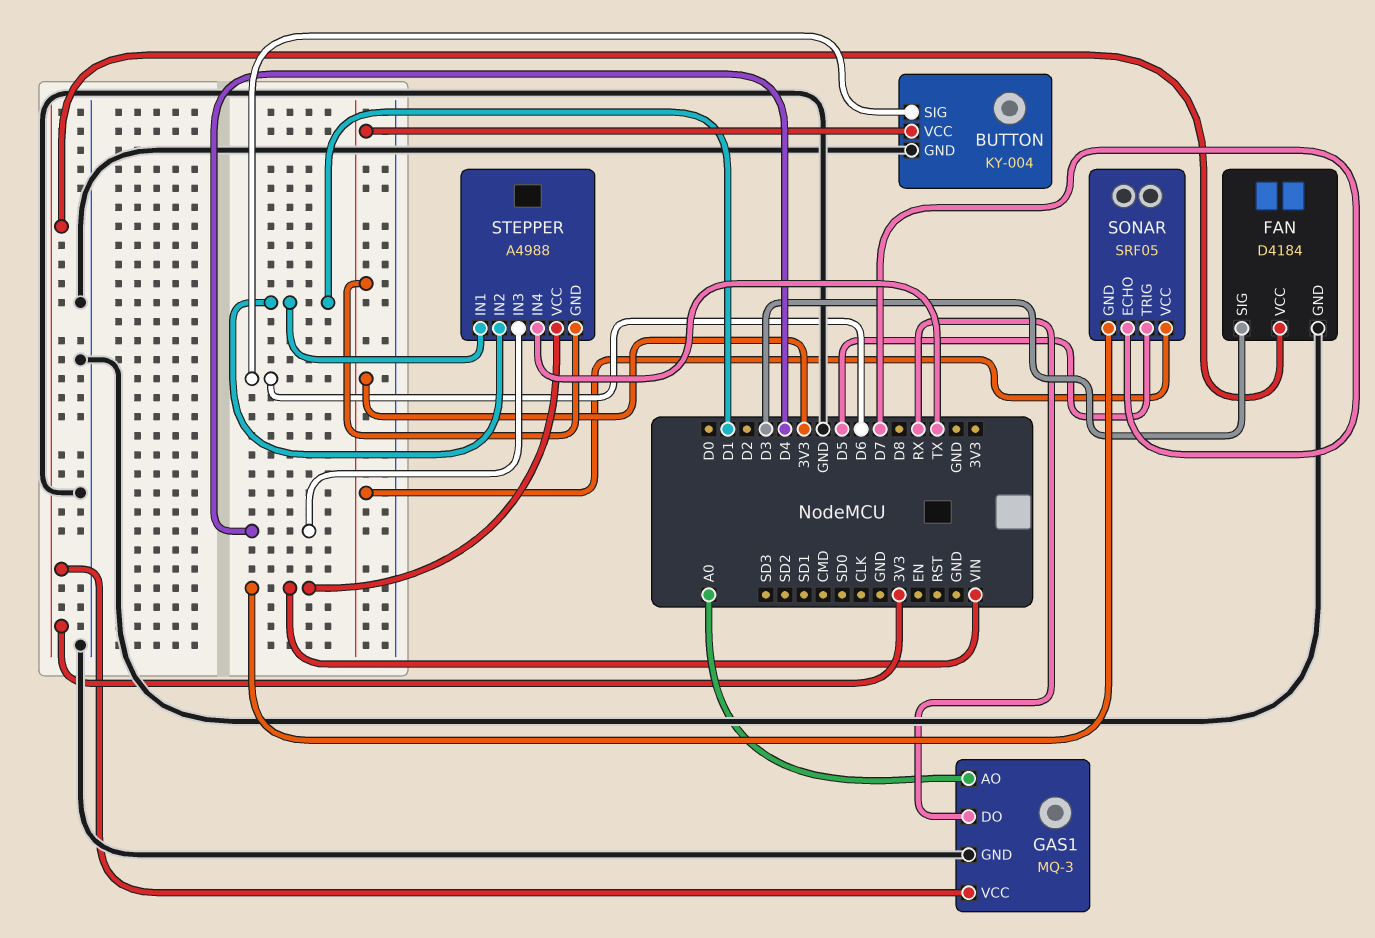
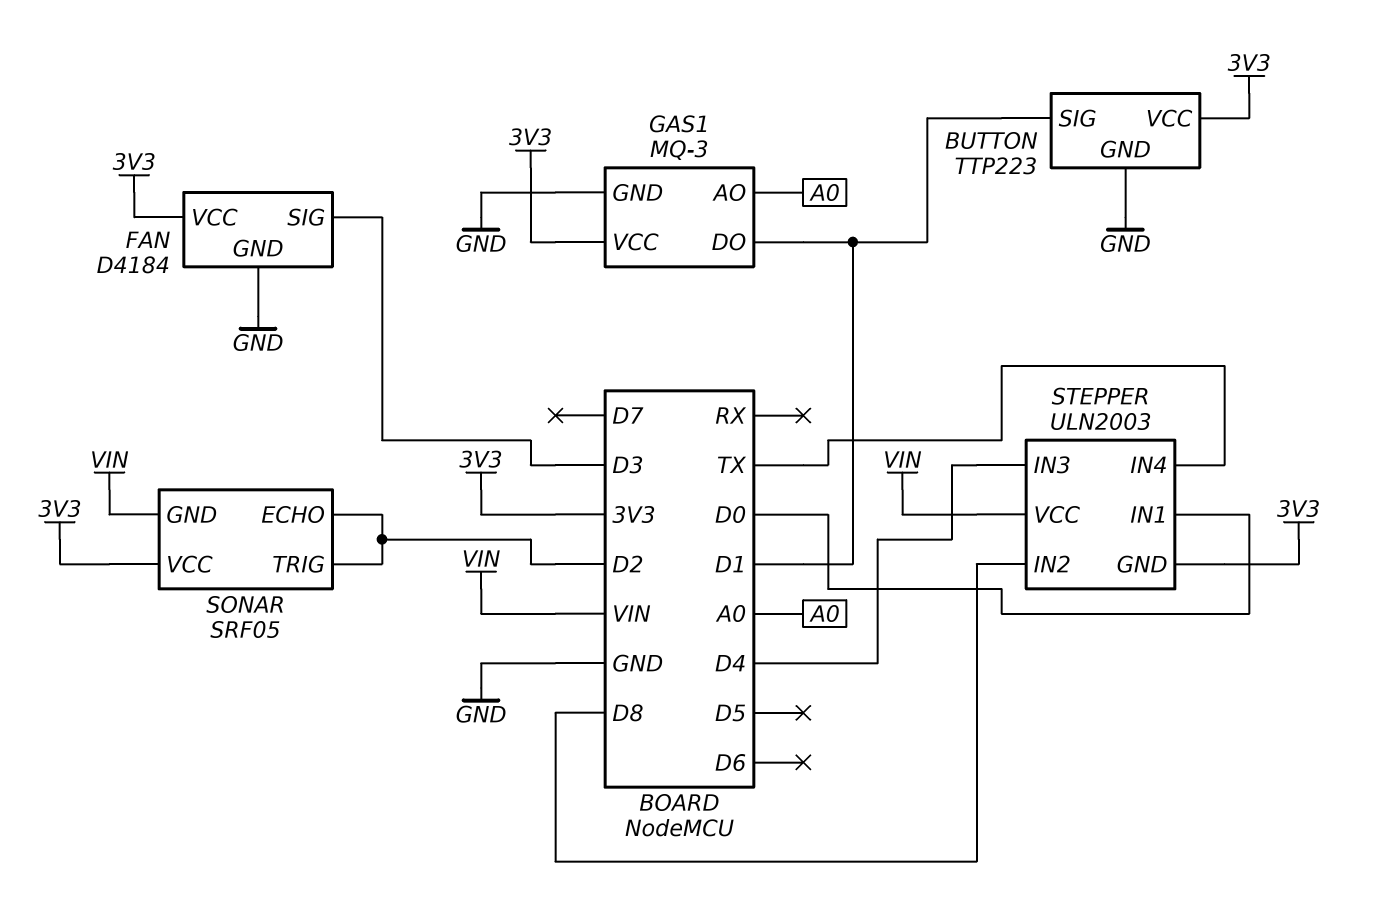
BUTTON: KY-004 -> TTP223
BUTTON pin SIG: D6 -> D1
GAS1 pin DO: RX -> D1
SONAR pin ECHO: D7 -> D2
SONAR pin TRIG: D5 -> D2
STEPPER: A4988 -> ULN2003
STEPPER pin IN1: D1 -> D0
STEPPER pin IN2: D1 -> D8

